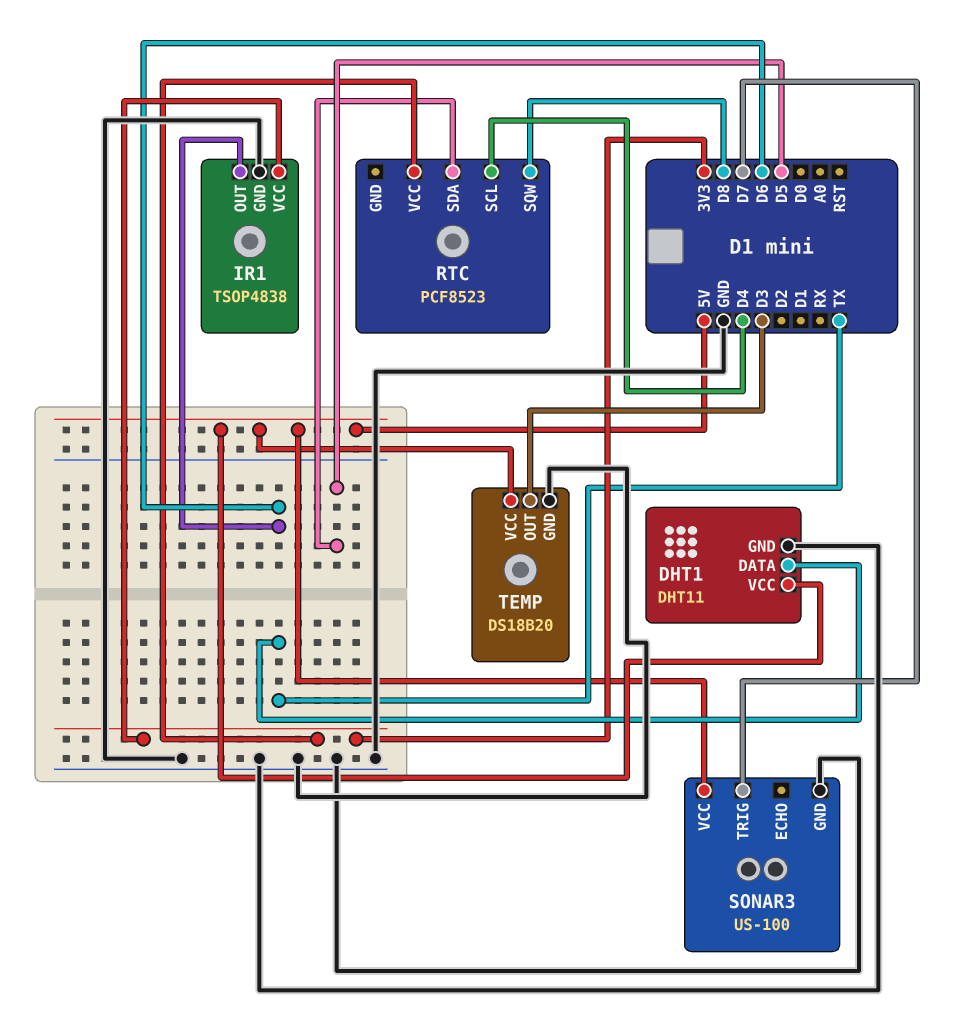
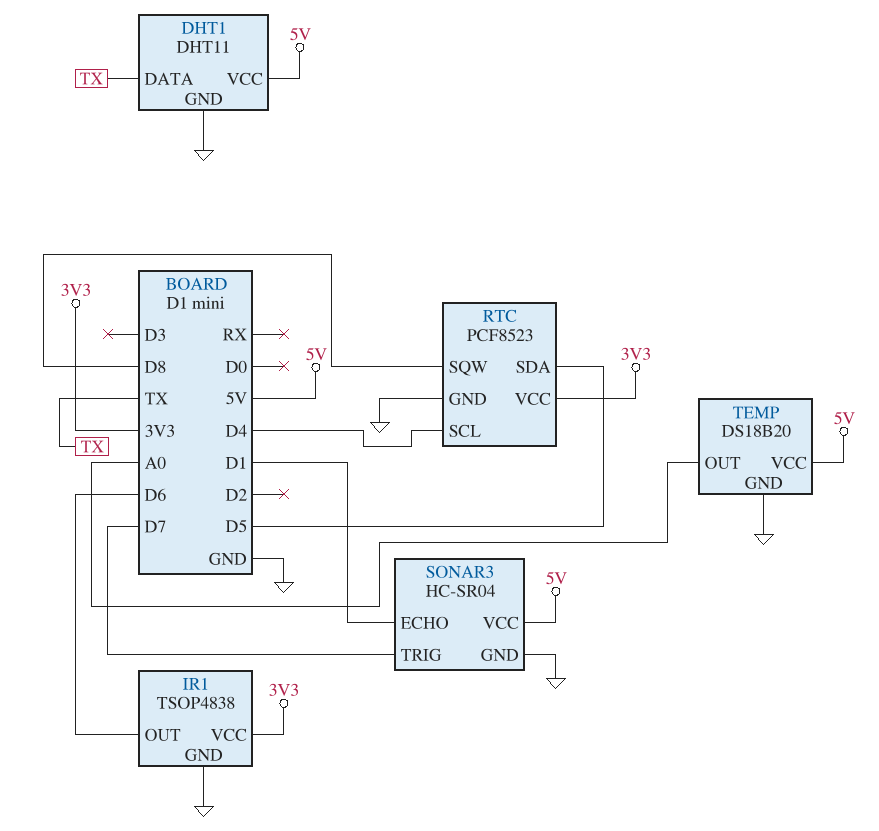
RTC pin GND: none -> GND
SONAR3: US-100 -> HC-SR04
SONAR3 pin ECHO: none -> D1
TEMP pin OUT: D3 -> A0

